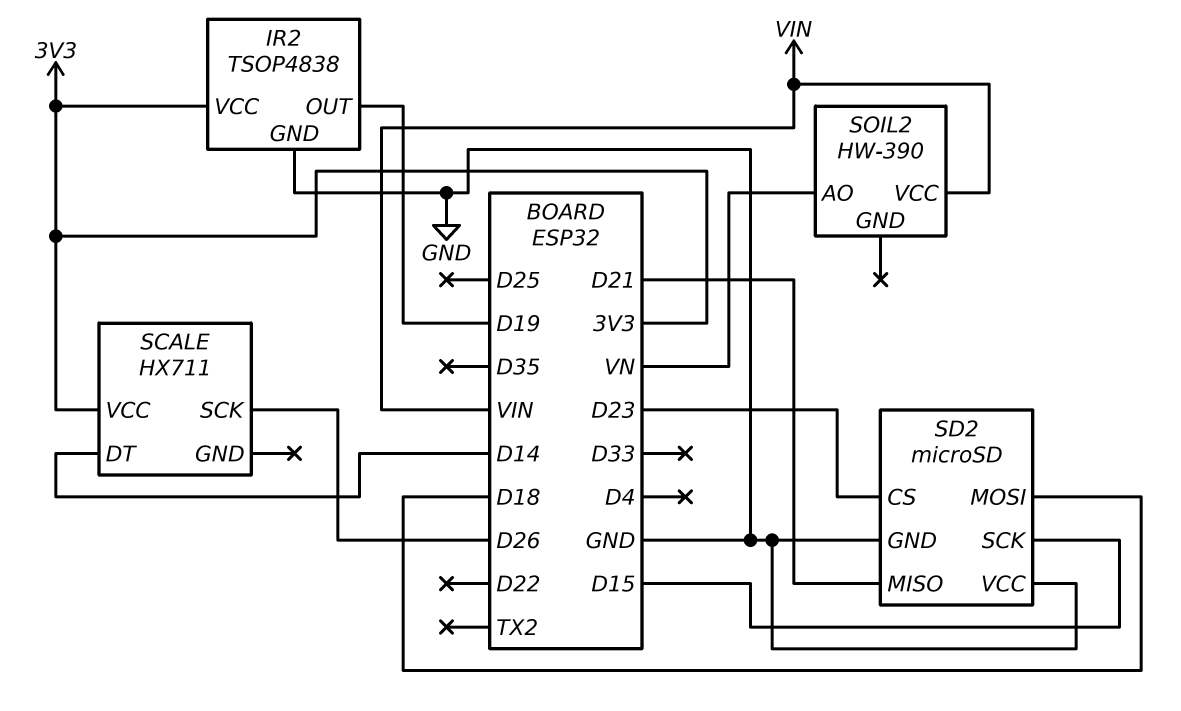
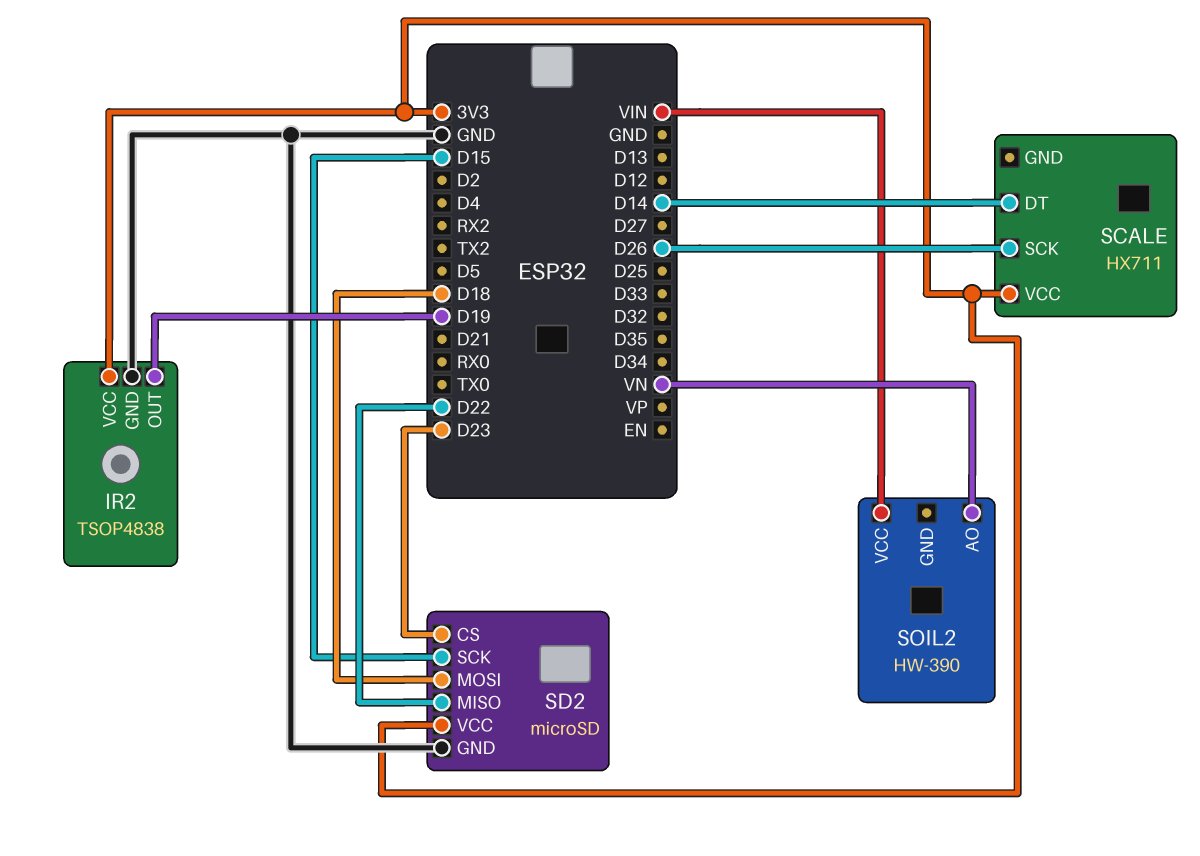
SD2 pin MISO: D21 -> D22
SD2 pin VCC: GND -> 3V3

